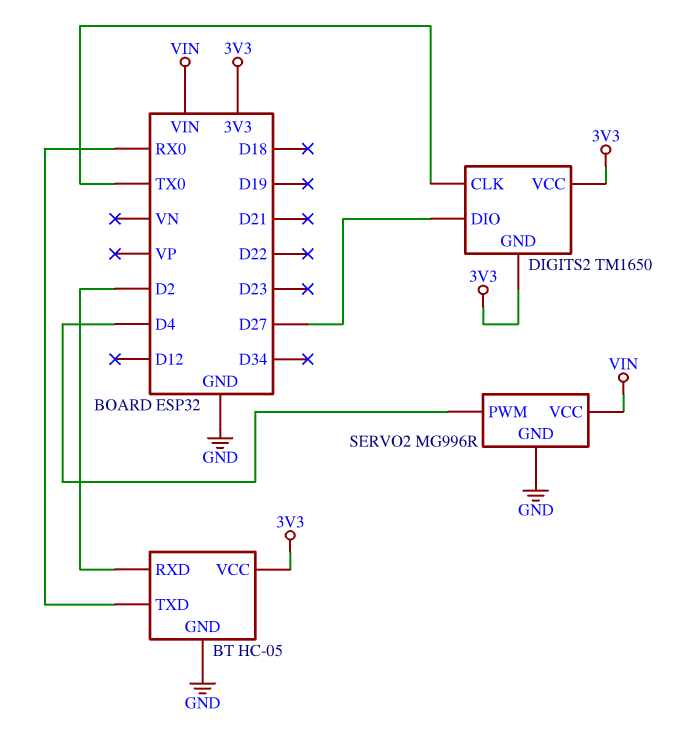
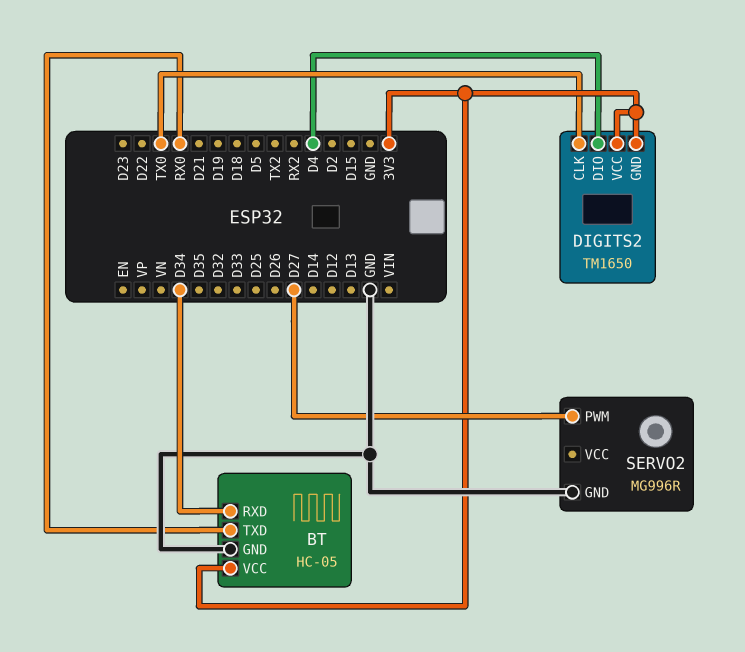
BT pin RXD: D2 -> D34
DIGITS2 pin DIO: D27 -> D4
SERVO2 pin PWM: D4 -> D27
SERVO2 pin VCC: VIN -> none

